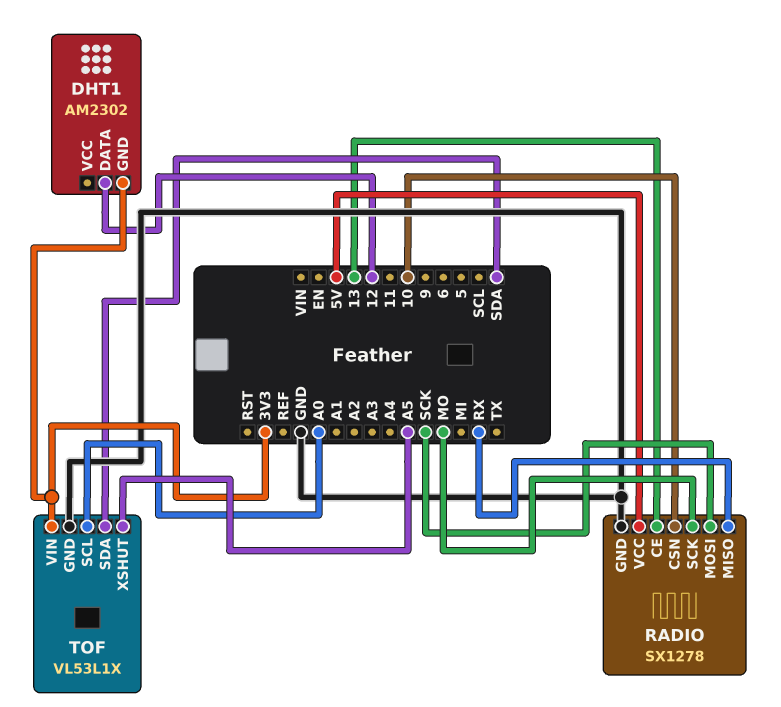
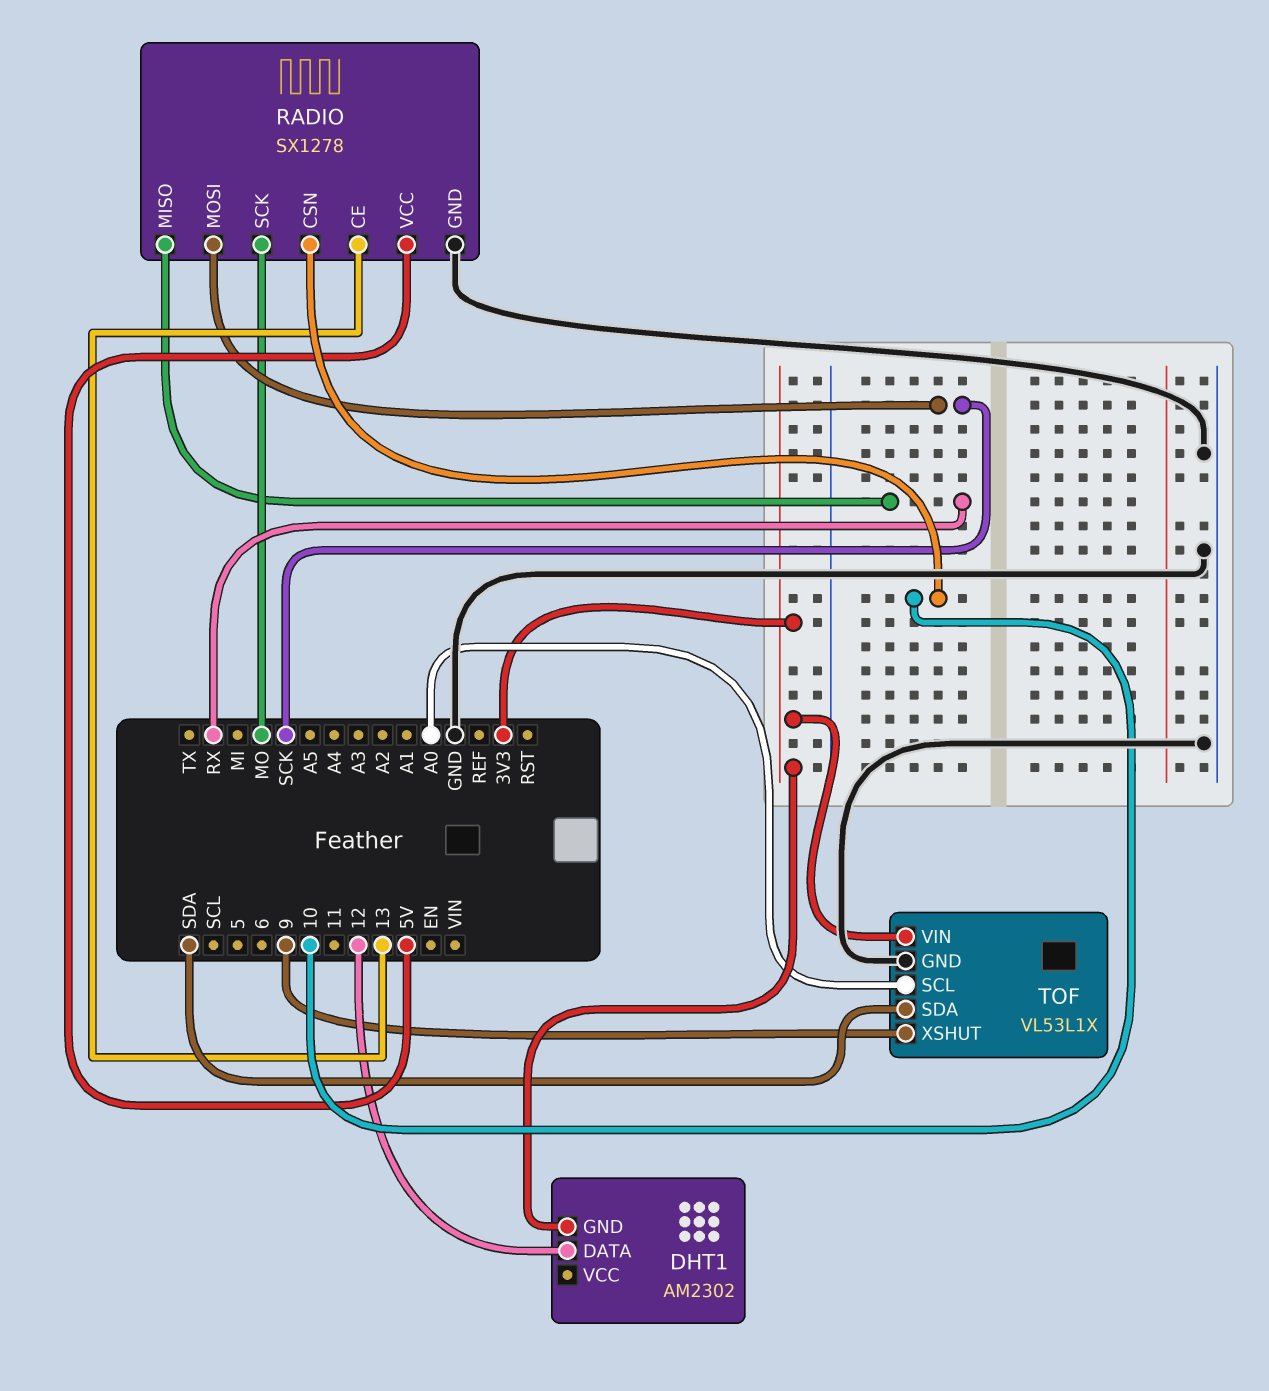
TOF pin XSHUT: A5 -> 9

